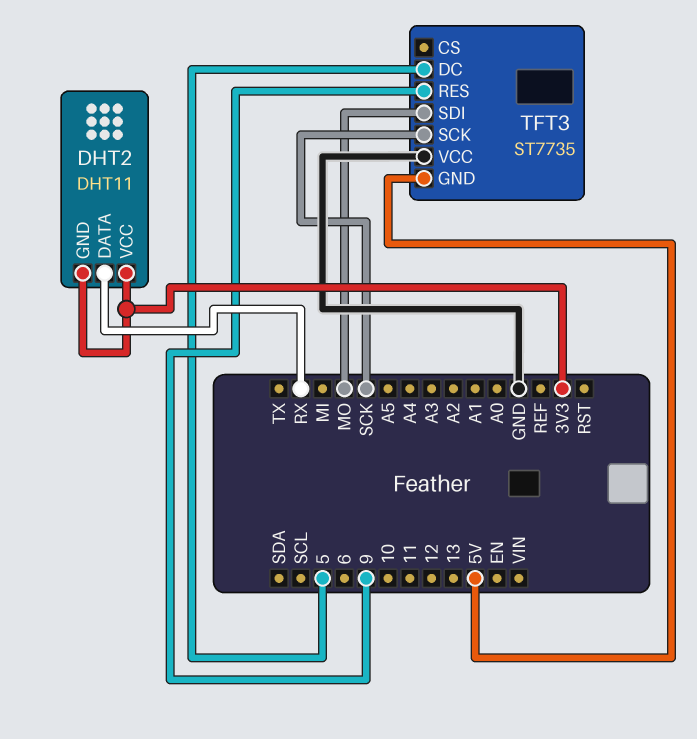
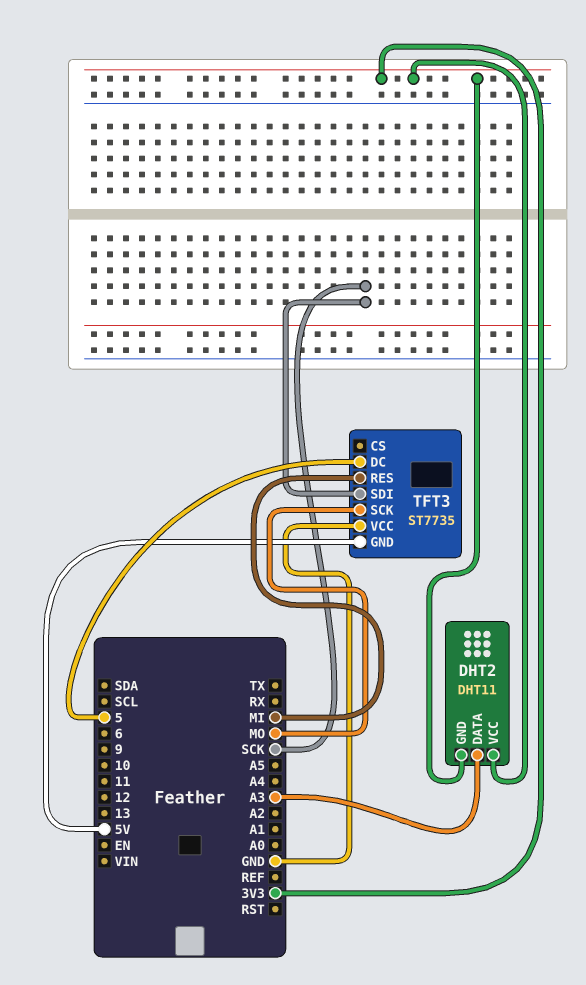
DHT2 pin DATA: RX -> A3
TFT3 pin RES: 9 -> MI
TFT3 pin SCK: SCK -> MO
TFT3 pin SDI: MO -> SCK

